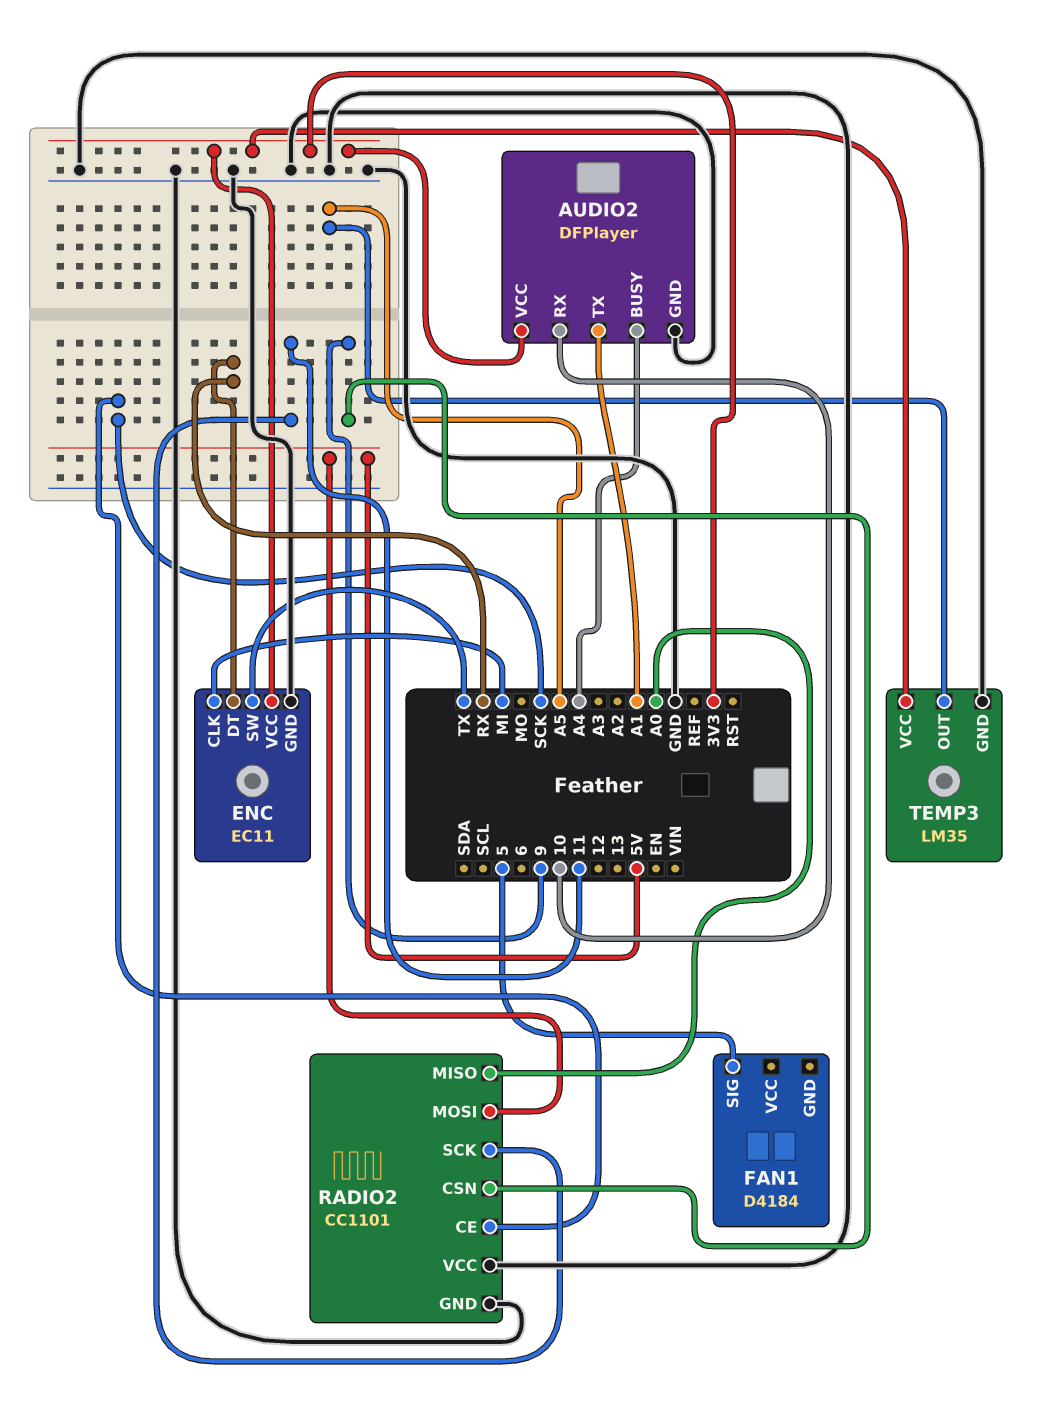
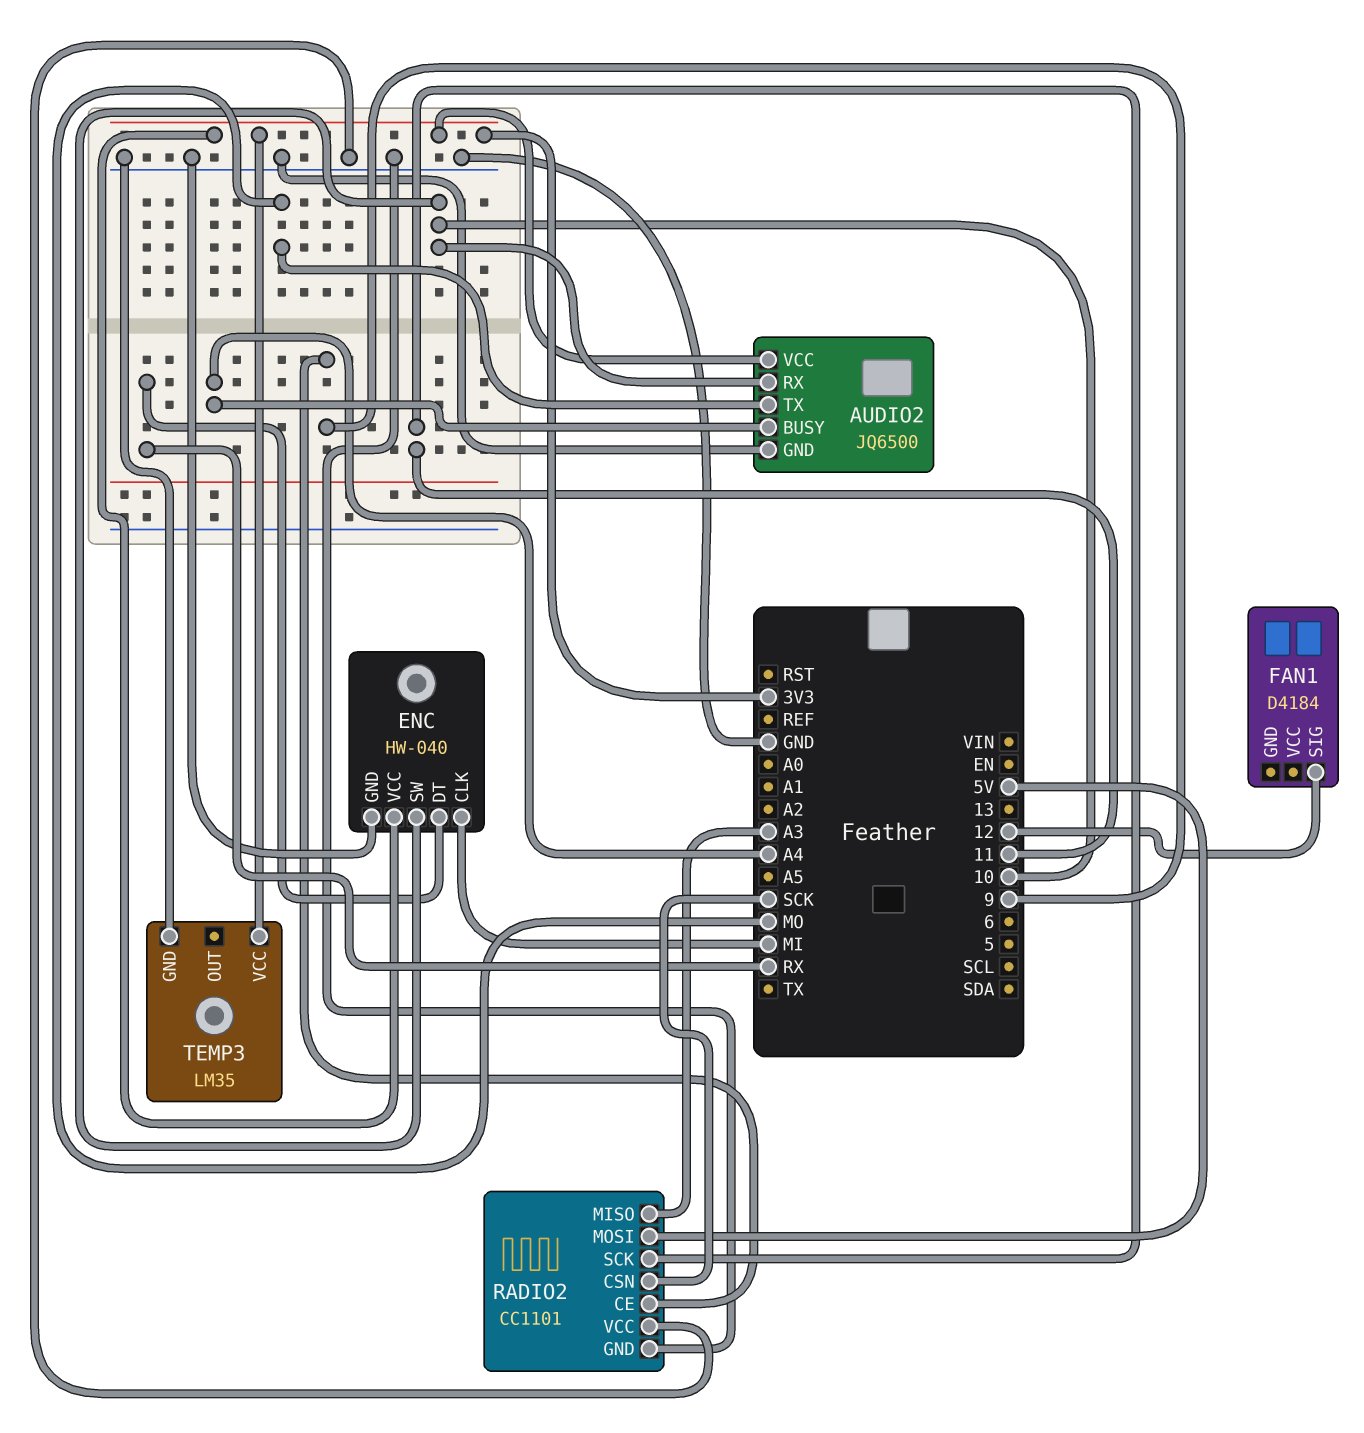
AUDIO2: DFPlayer -> JQ6500
AUDIO2 pin TX: A1 -> MO
ENC: EC11 -> HW-040
ENC pin SW: TX -> 10
FAN1 pin SIG: 5 -> 12
RADIO2 pin CE: SCK -> 9
RADIO2 pin CSN: 9 -> SCK
RADIO2 pin MISO: A0 -> A3
TEMP3 pin OUT: A5 -> none

